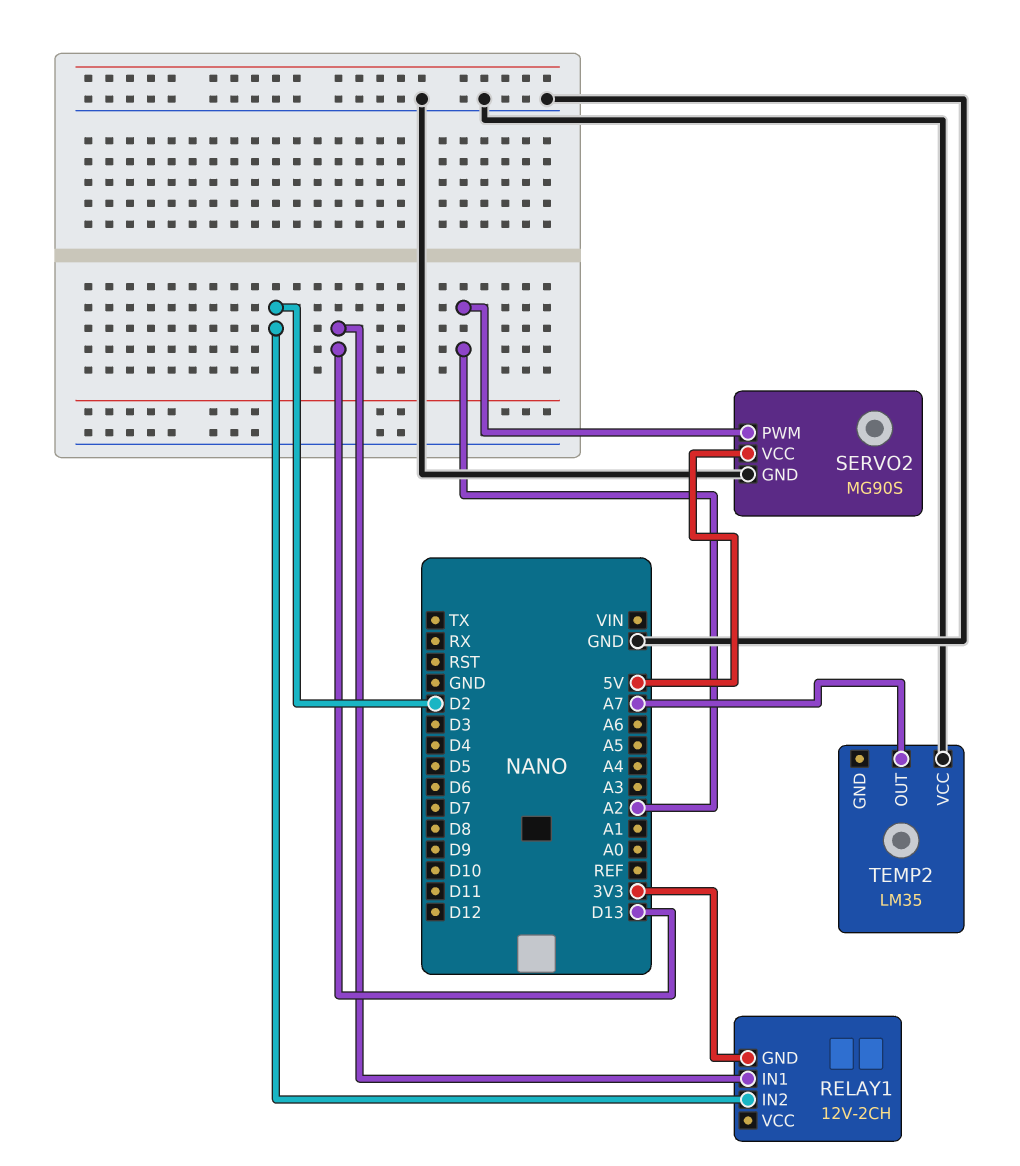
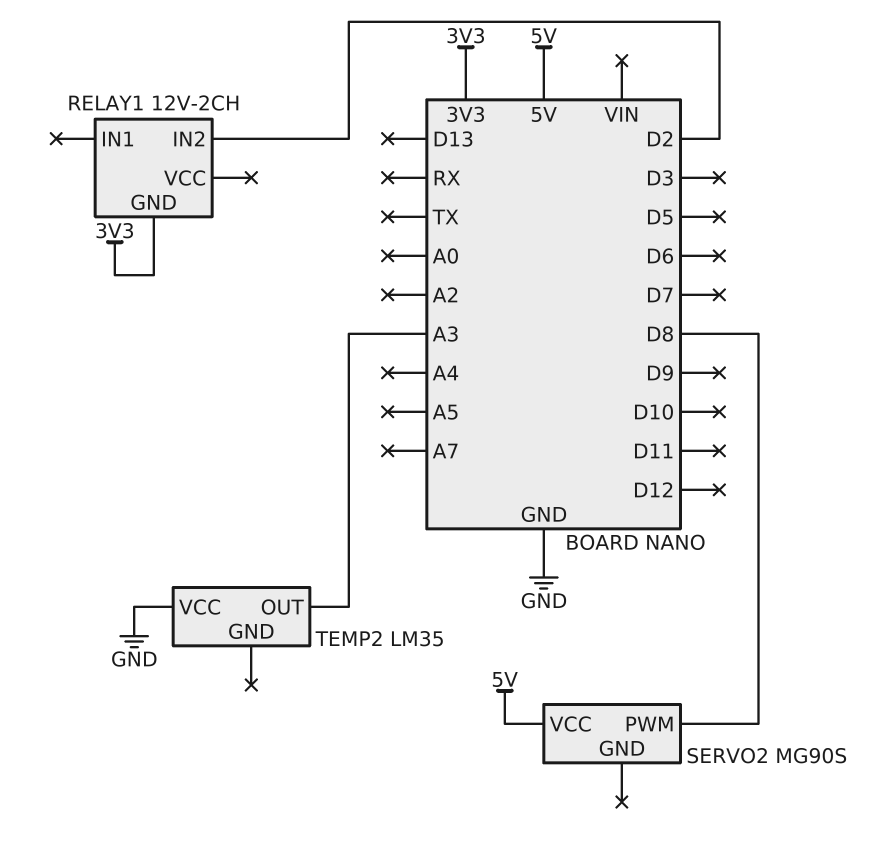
RELAY1 pin IN1: D13 -> none
SERVO2 pin GND: GND -> none
SERVO2 pin PWM: A2 -> D8
TEMP2 pin OUT: A7 -> A3

